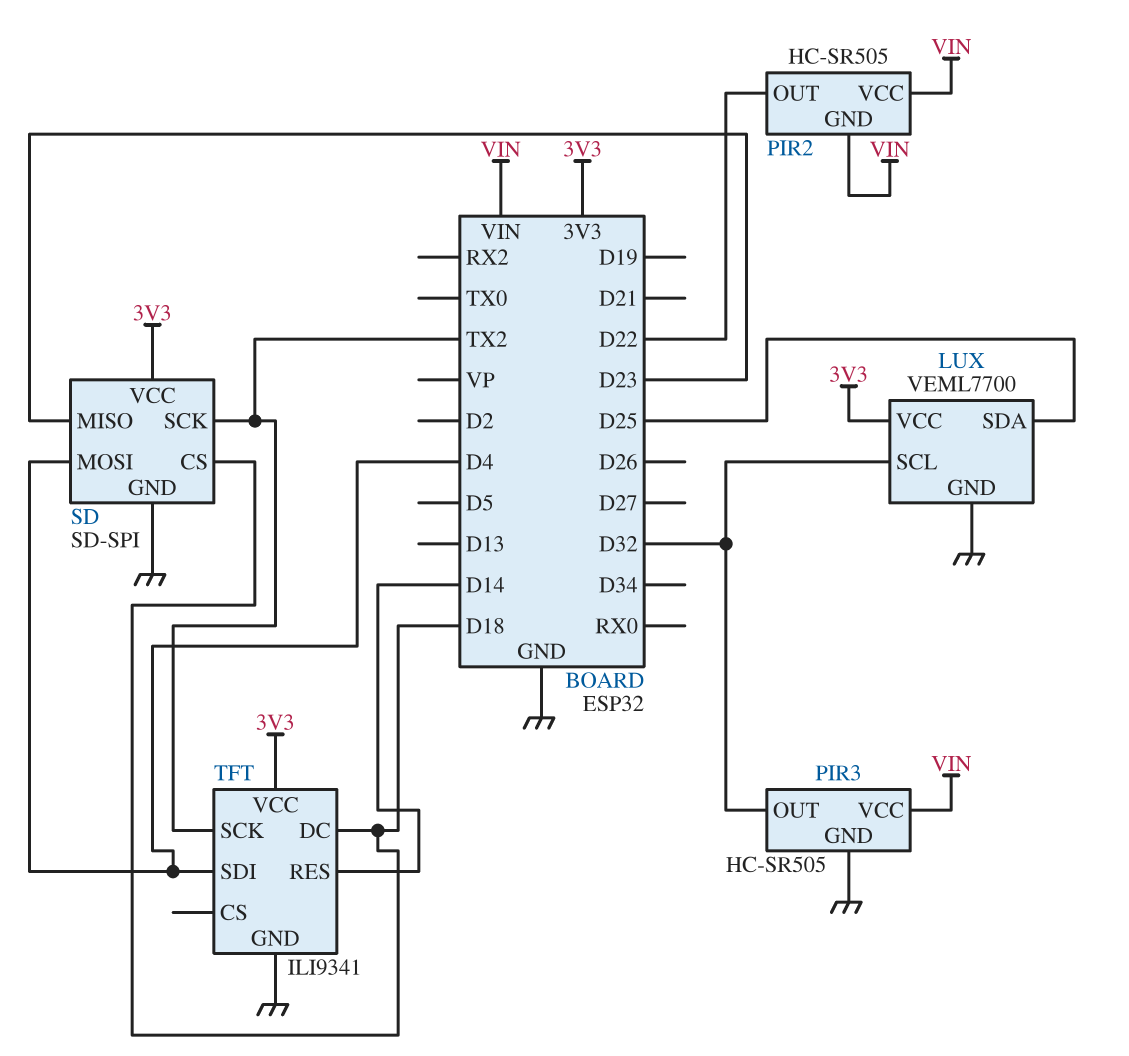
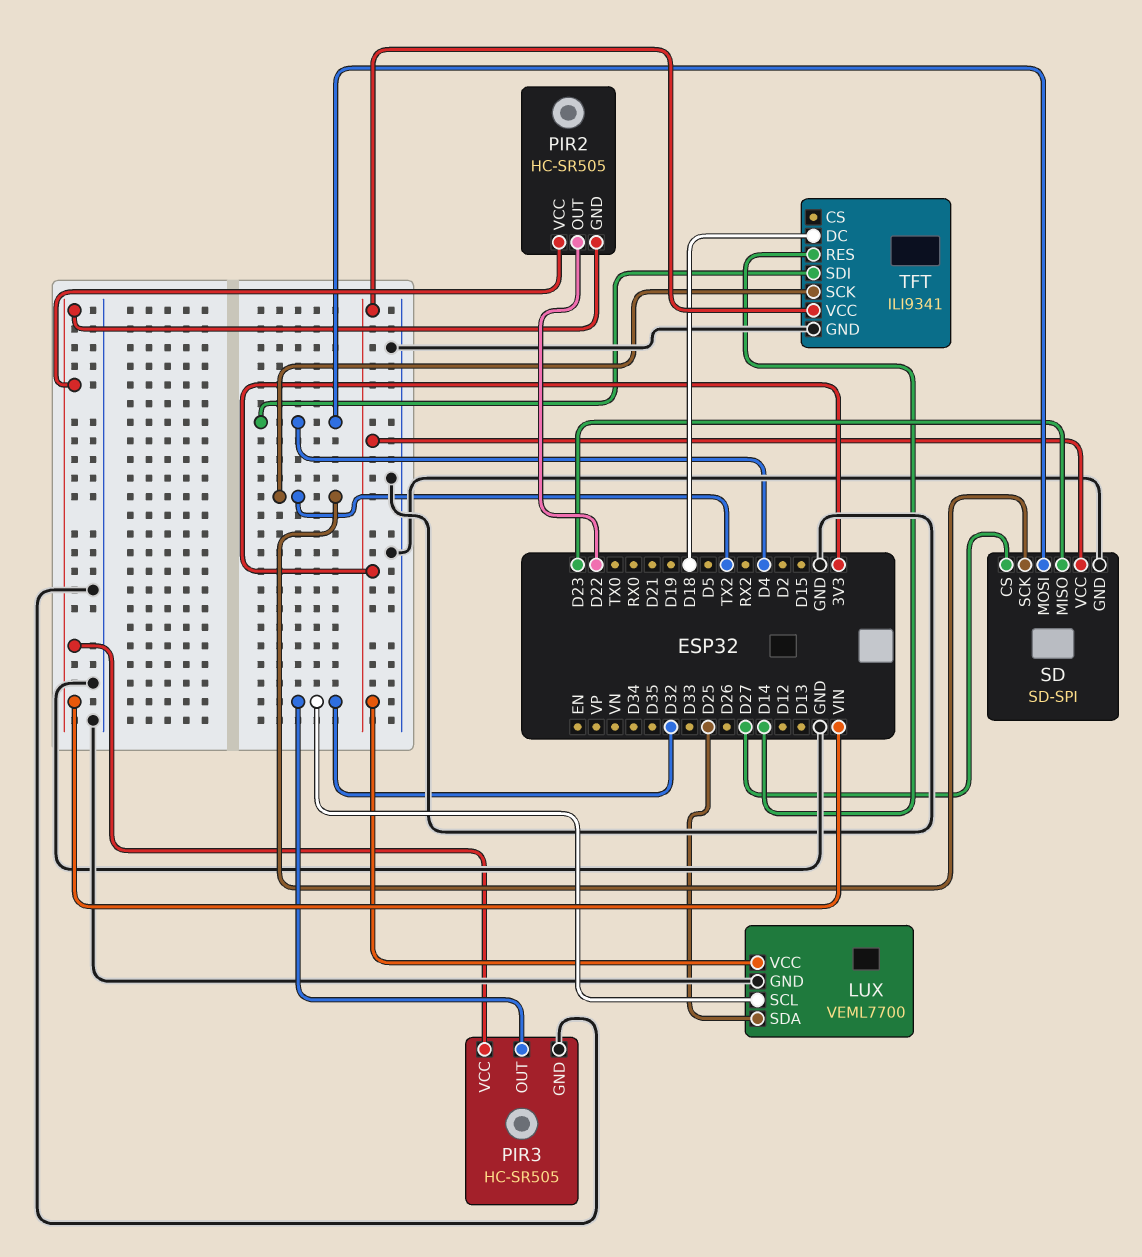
SD pin CS: D18 -> D27

